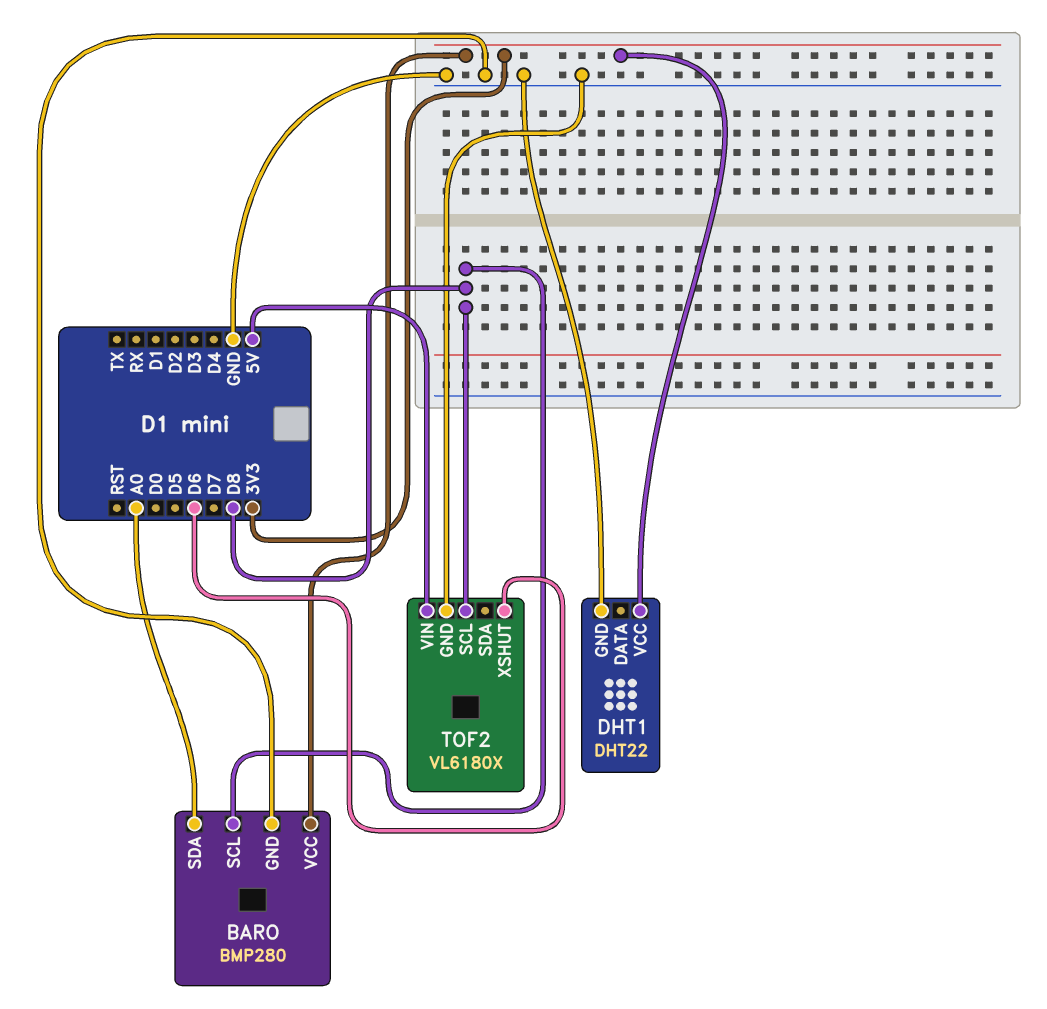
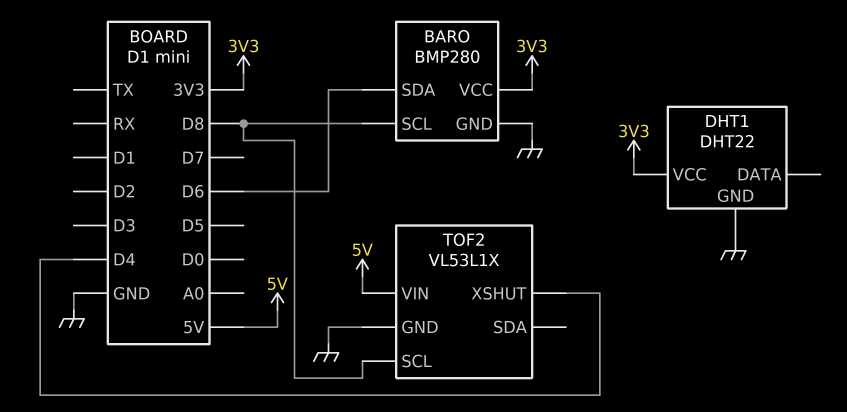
BARO pin SDA: A0 -> D6
TOF2: VL6180X -> VL53L1X
TOF2 pin XSHUT: D6 -> D4

